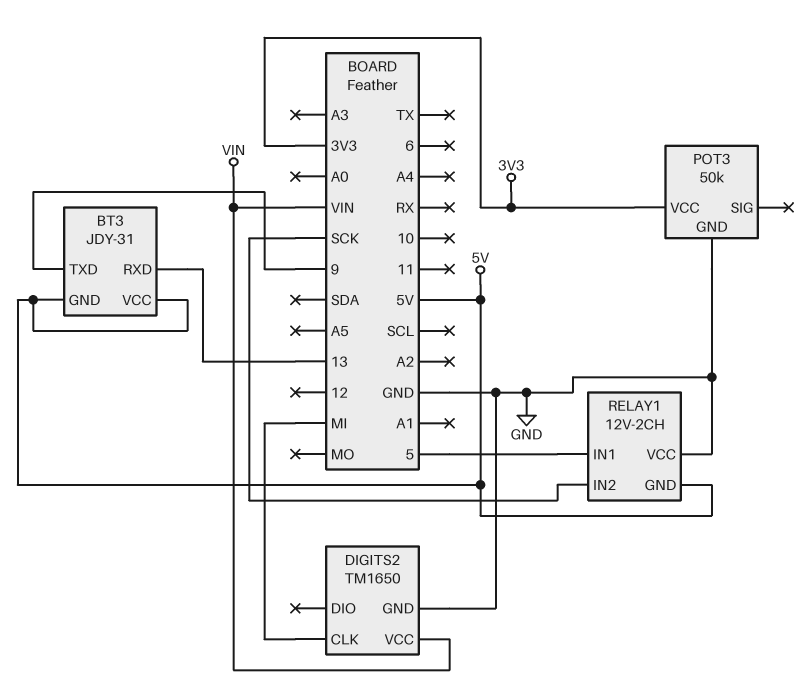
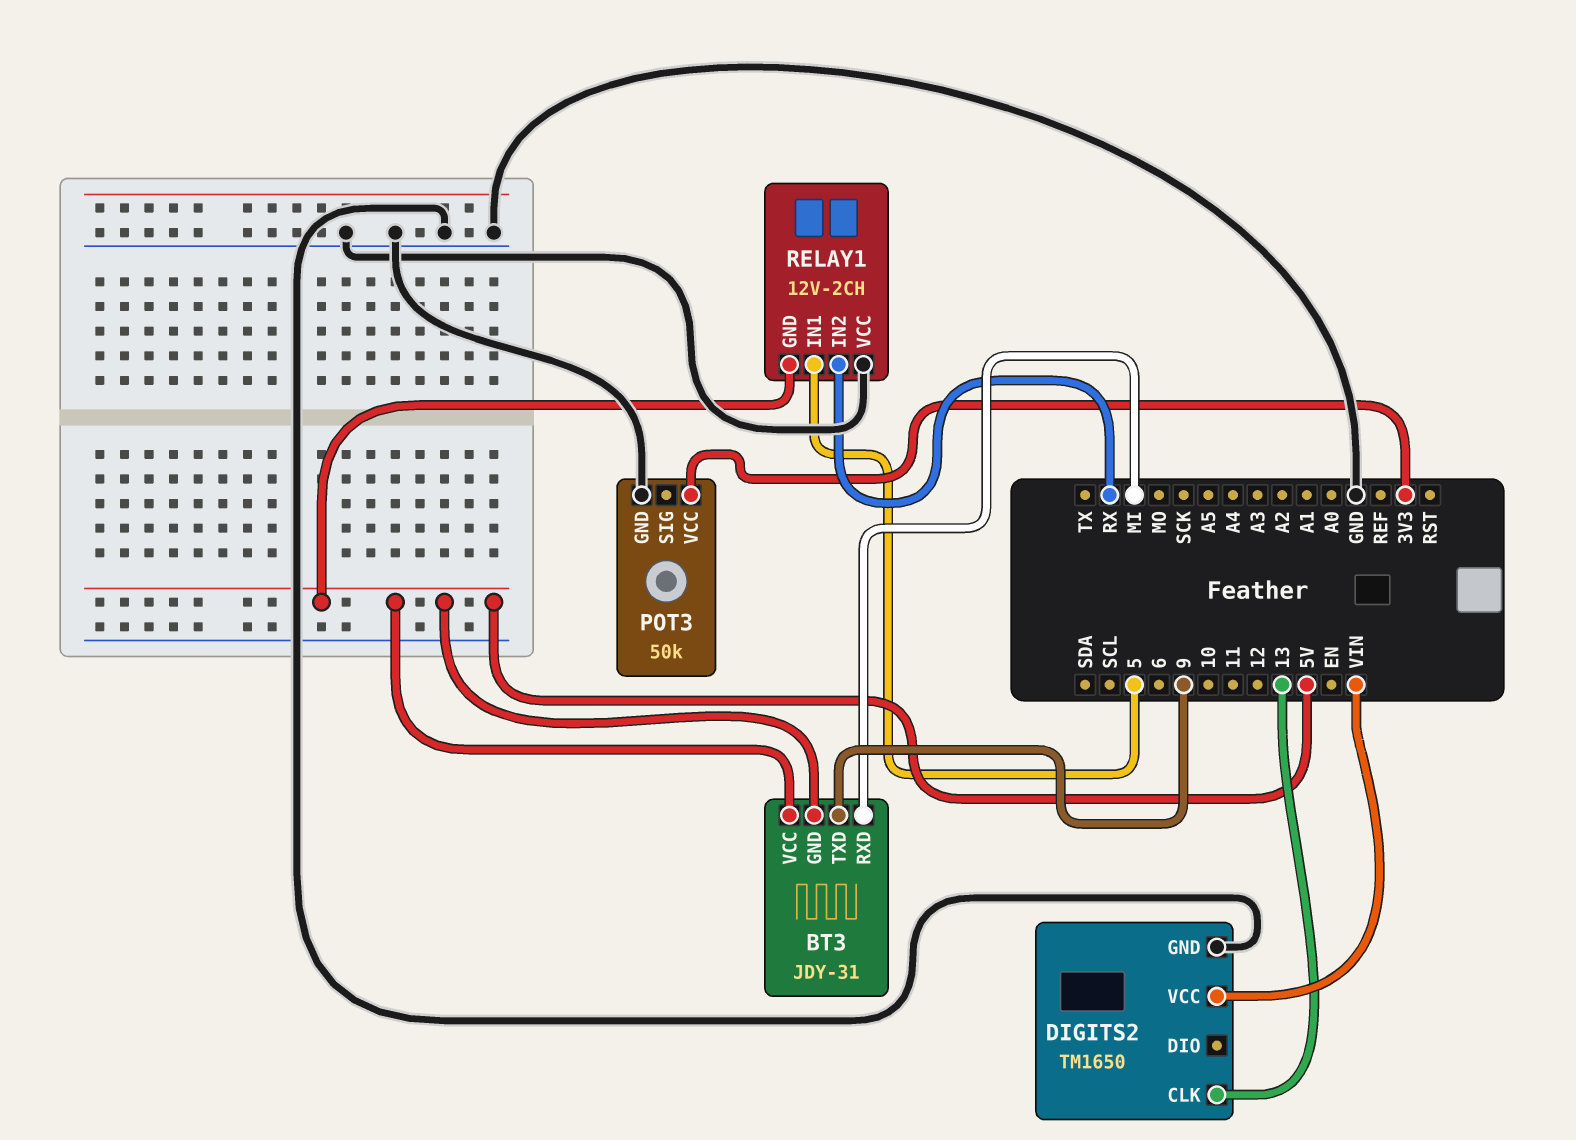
BT3 pin RXD: 13 -> MI
DIGITS2 pin CLK: MI -> 13
RELAY1 pin IN2: SCK -> RX

